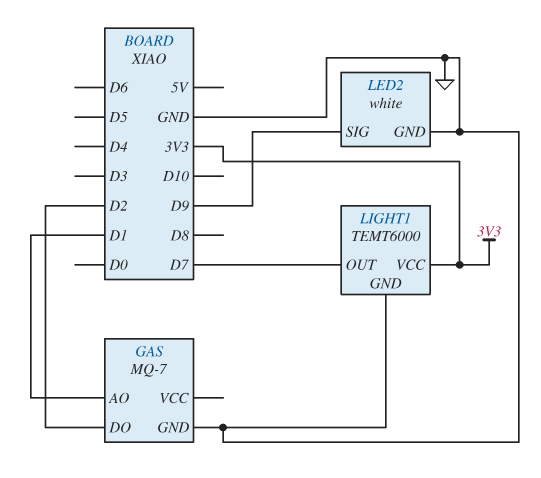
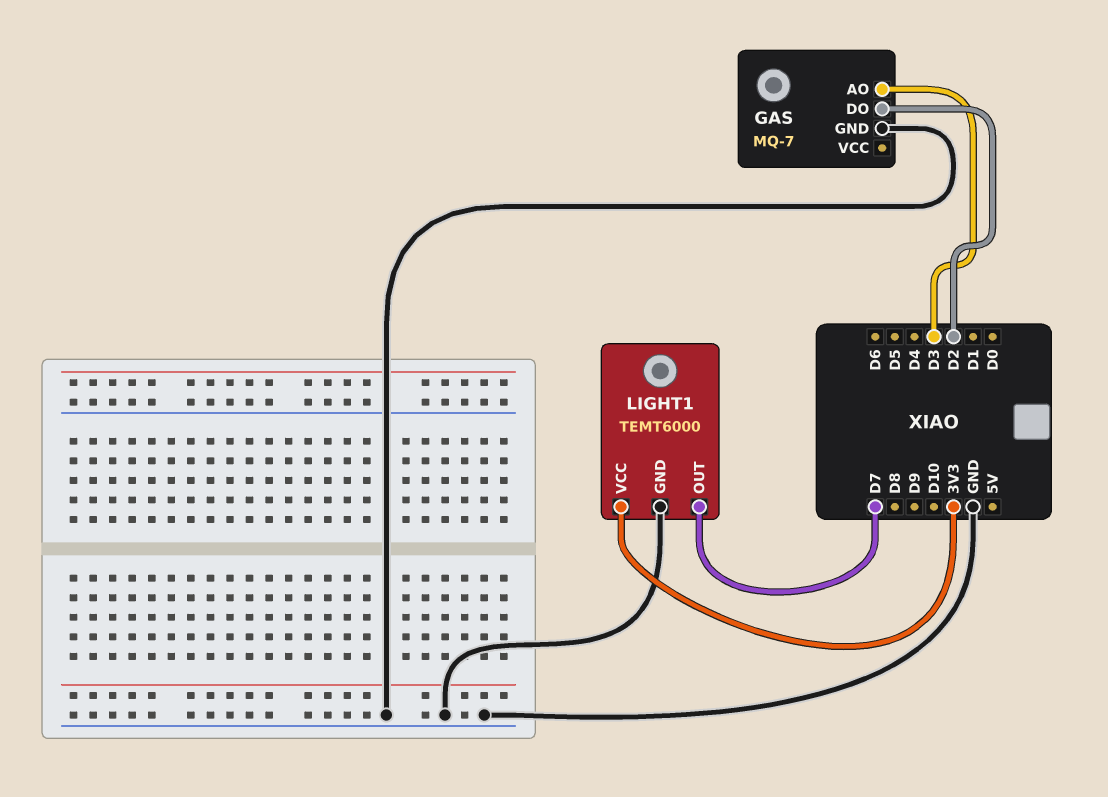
GAS pin AO: D1 -> D3
LED2: white -> none
LED2 pin GND: GND -> none
LED2 pin SIG: D9 -> none

